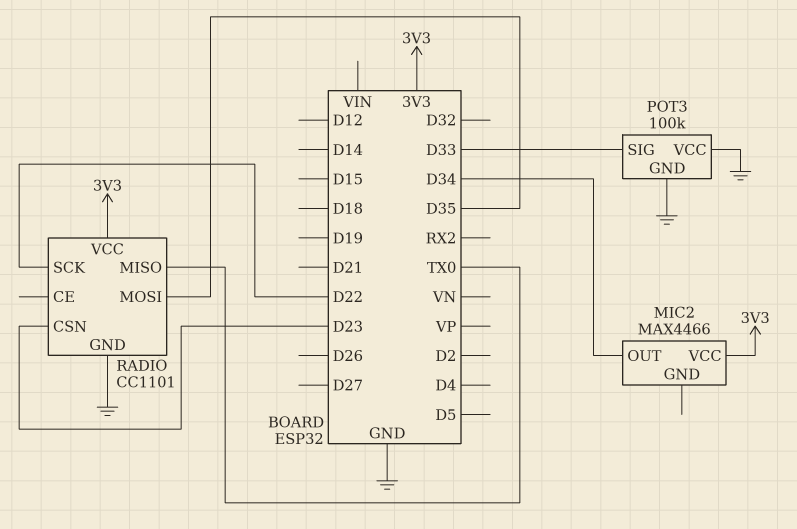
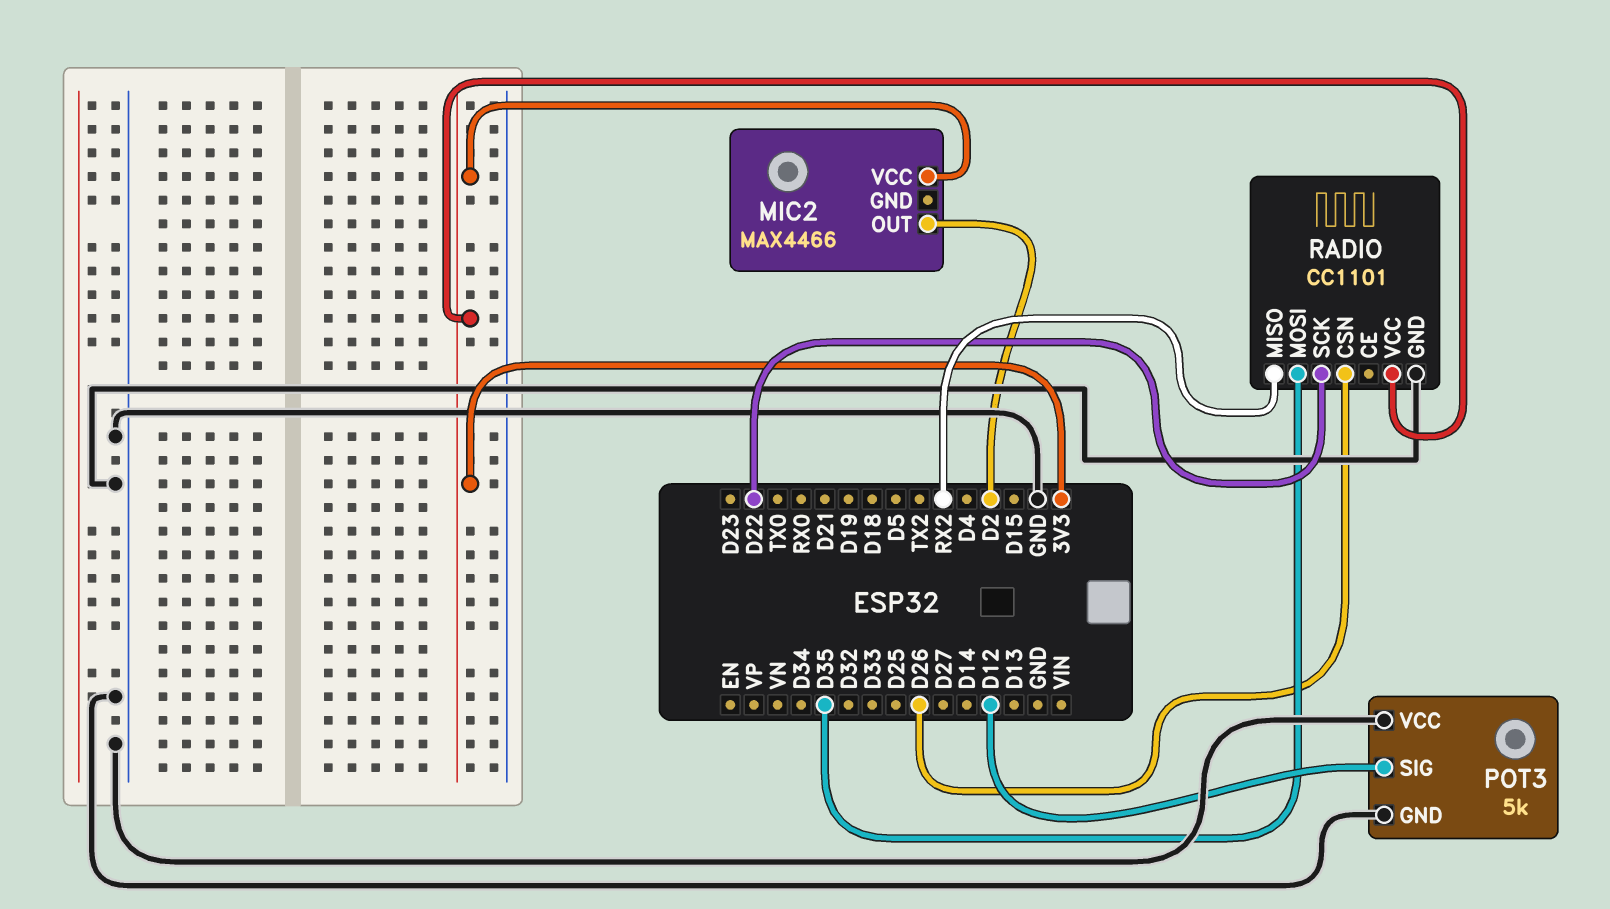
MIC2 pin OUT: D34 -> D2
POT3: 100k -> 5k
POT3 pin SIG: D33 -> D12
RADIO pin CSN: D23 -> D26
RADIO pin MISO: TX0 -> RX2

